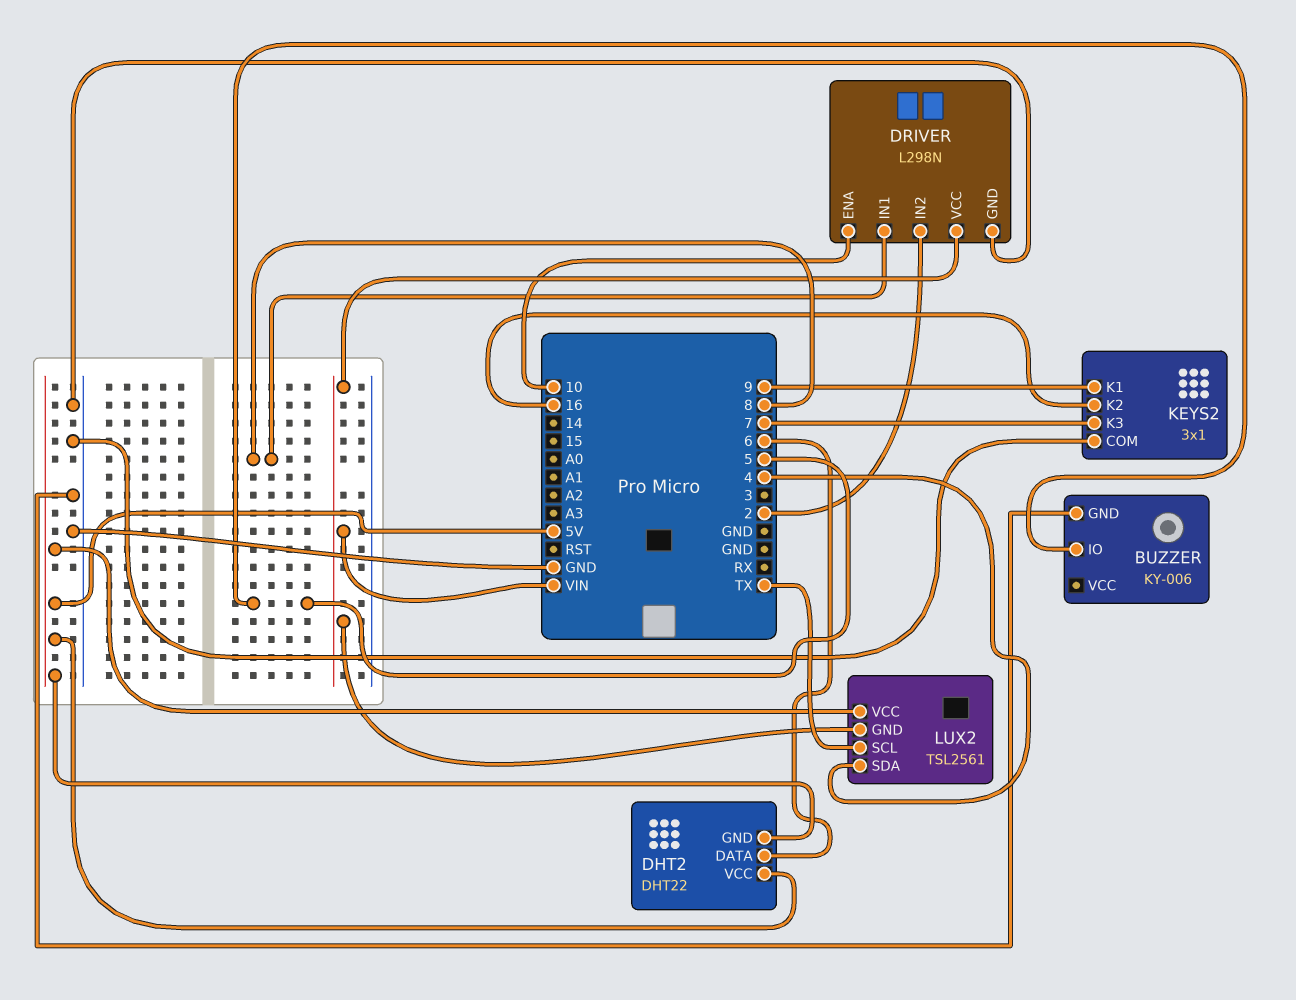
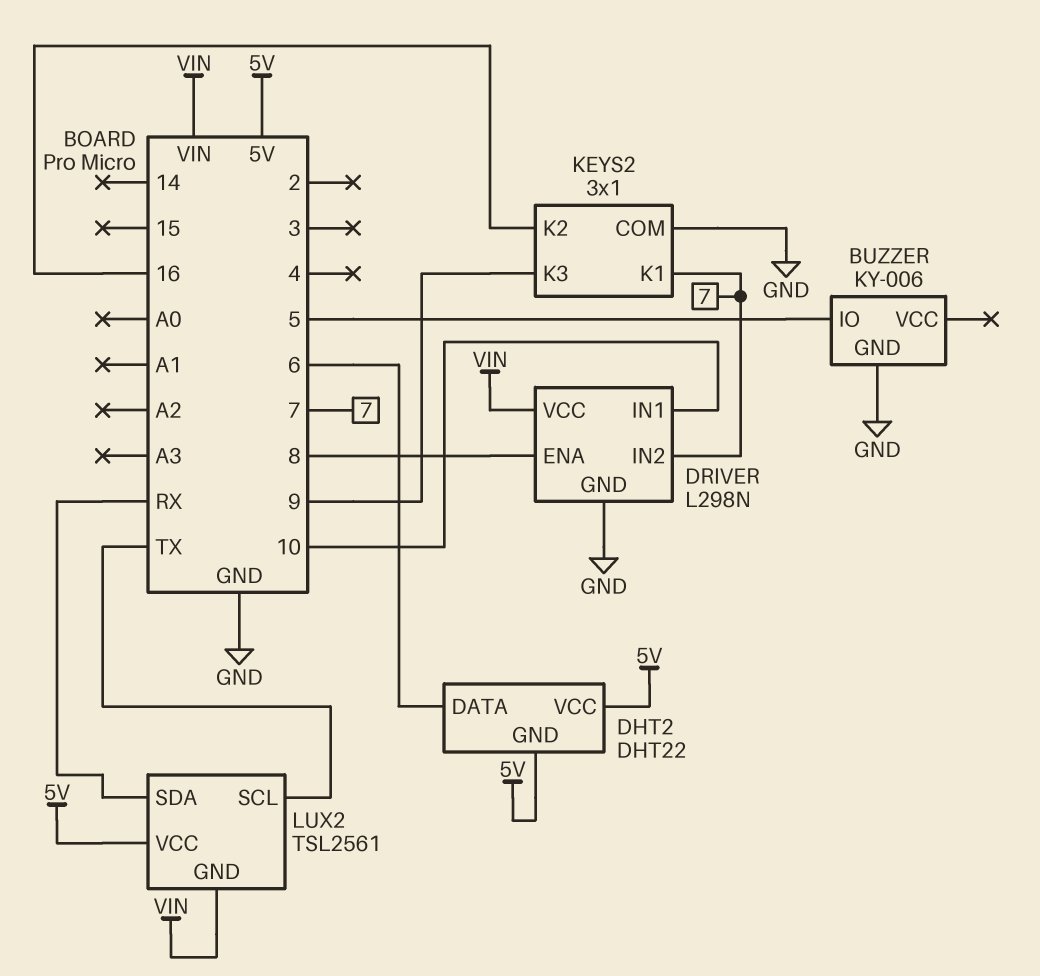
DRIVER pin ENA: 10 -> 8
DRIVER pin IN1: 8 -> 10
DRIVER pin IN2: 2 -> 7
KEYS2 pin K1: 9 -> 7
KEYS2 pin K3: 7 -> 9
LUX2 pin SDA: 4 -> RX

